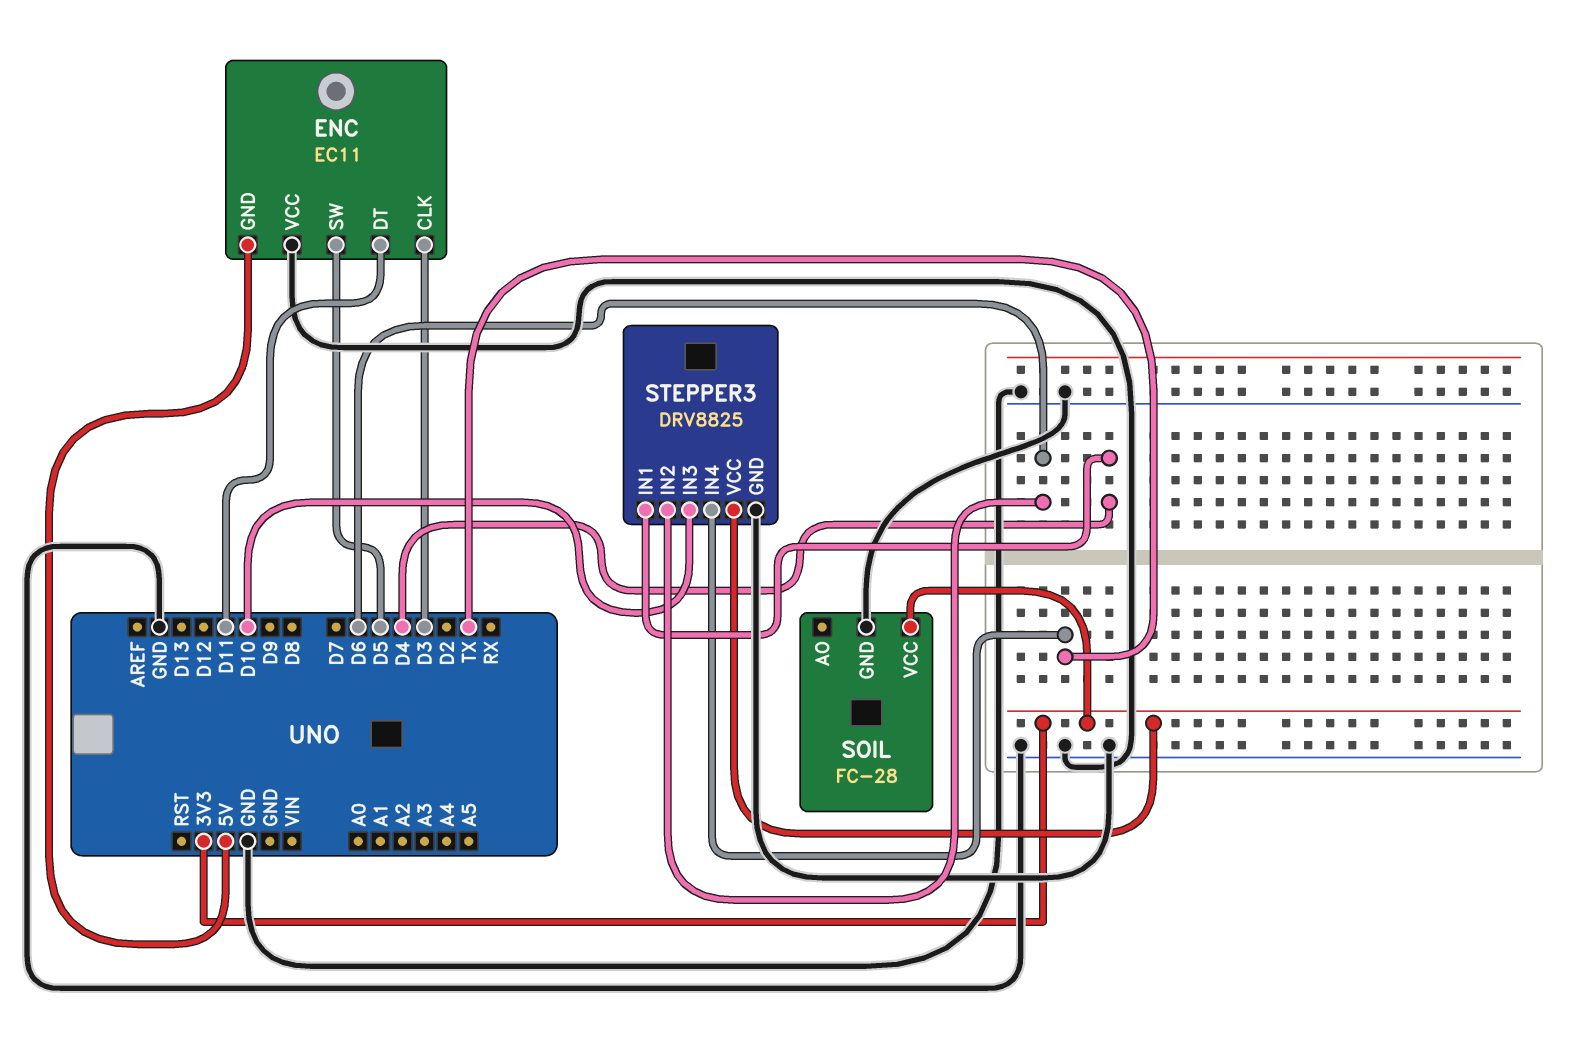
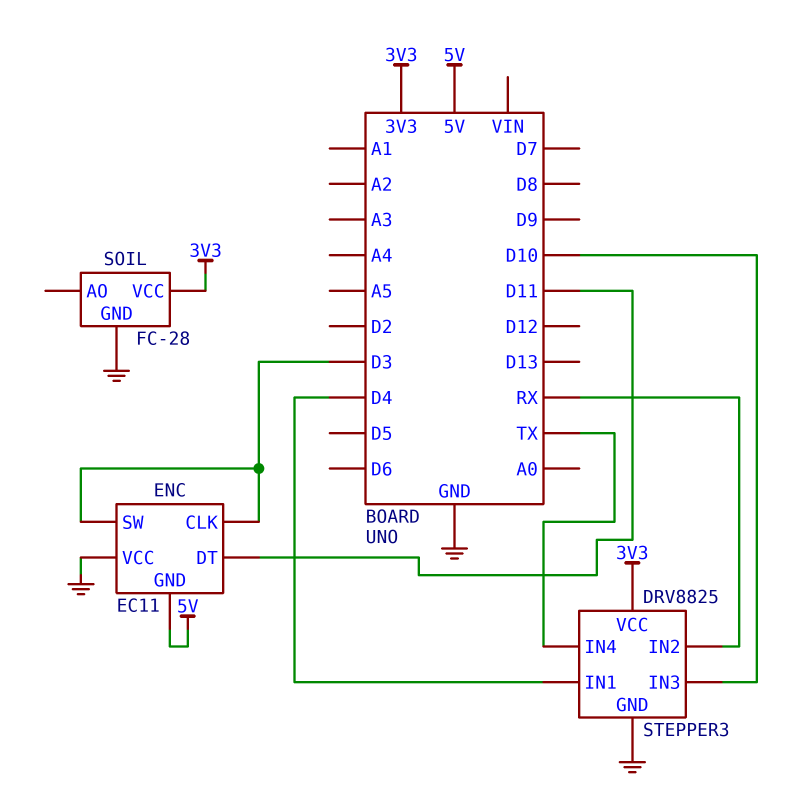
ENC pin SW: D5 -> D3
STEPPER3 pin IN2: D6 -> RX

